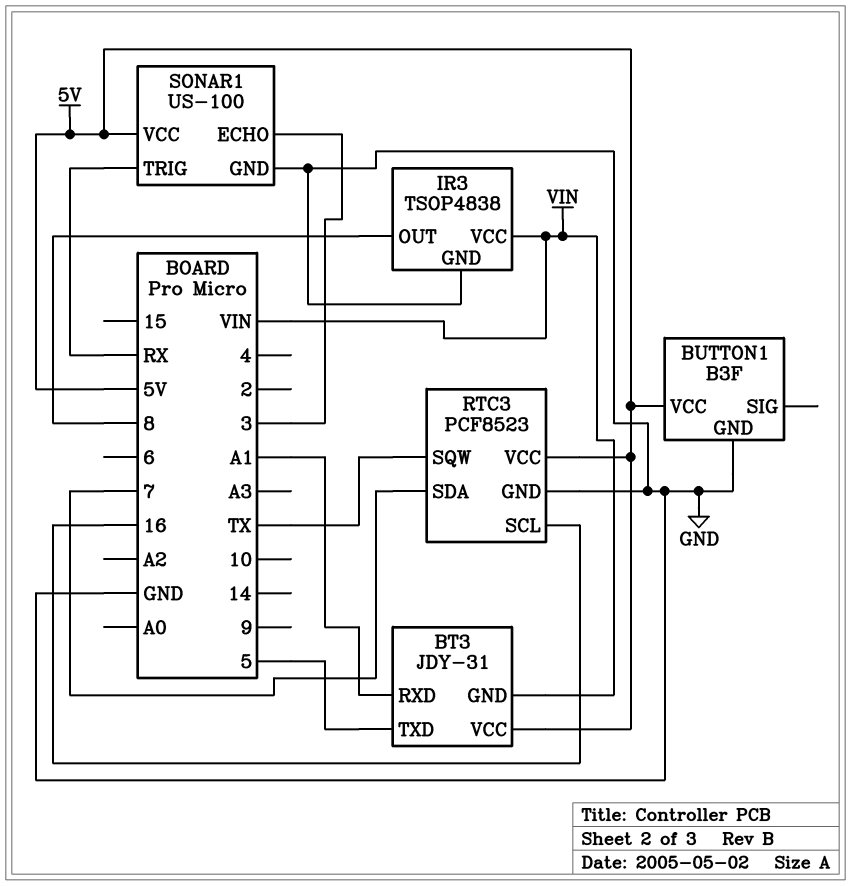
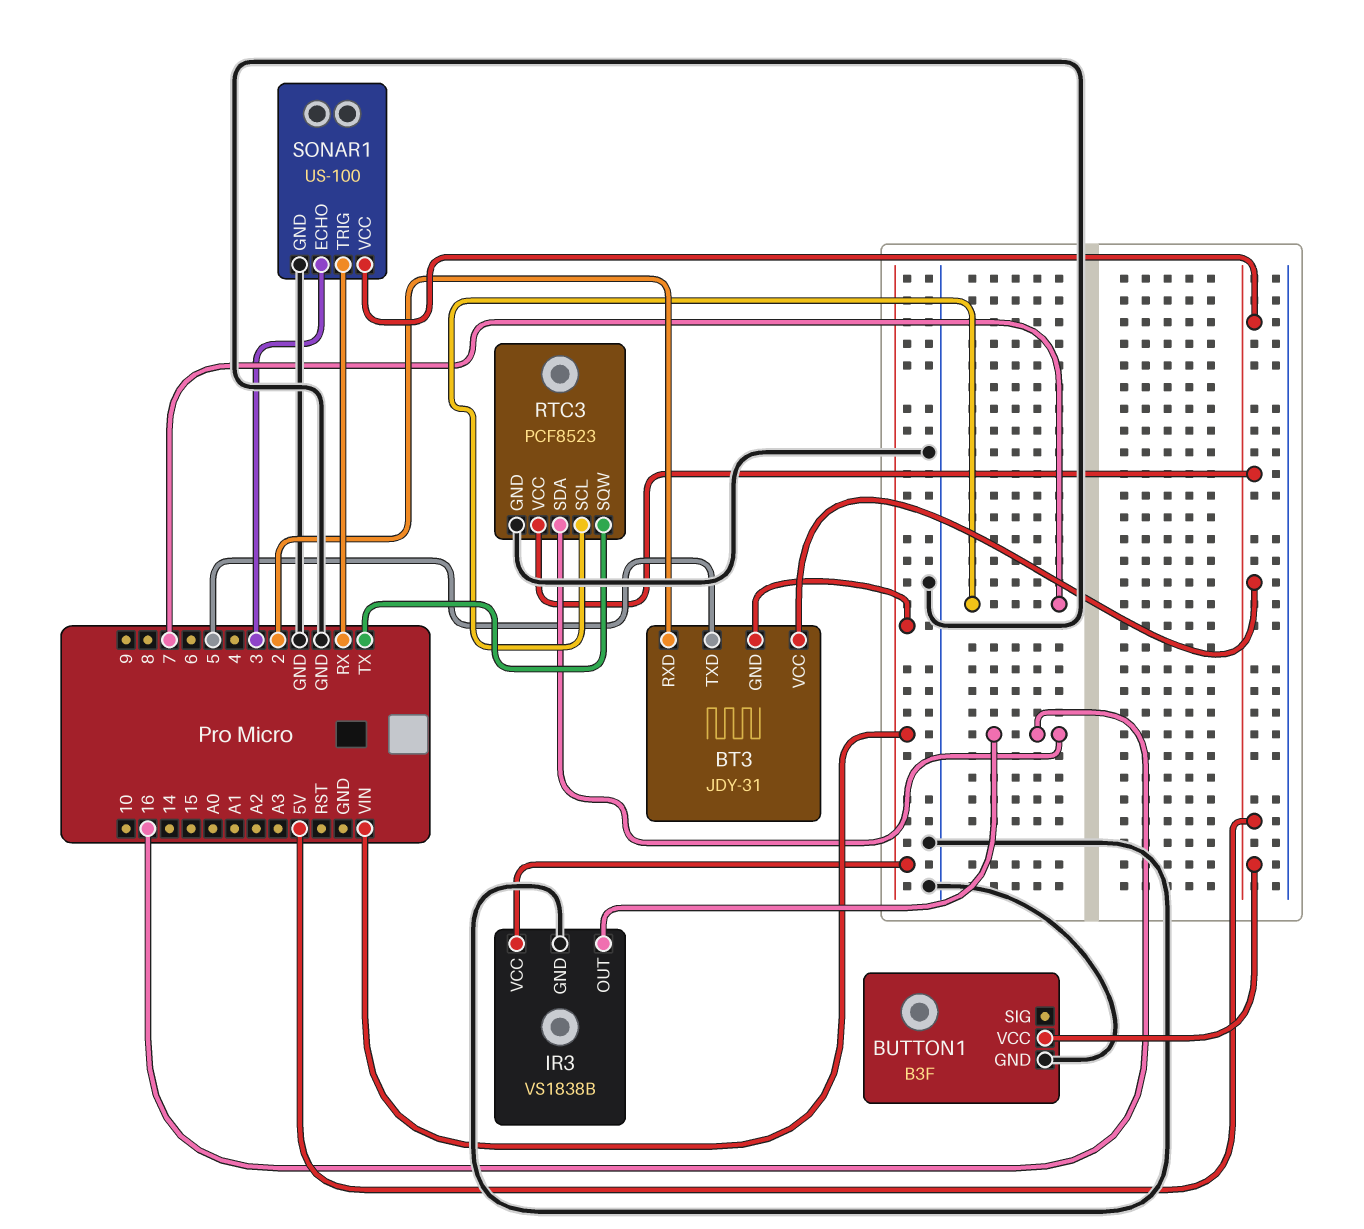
BT3 pin RXD: A1 -> 2
IR3: TSOP4838 -> VS1838B
IR3 pin OUT: 8 -> 16
RTC3 pin SCL: 16 -> 7
RTC3 pin SDA: 7 -> 16

